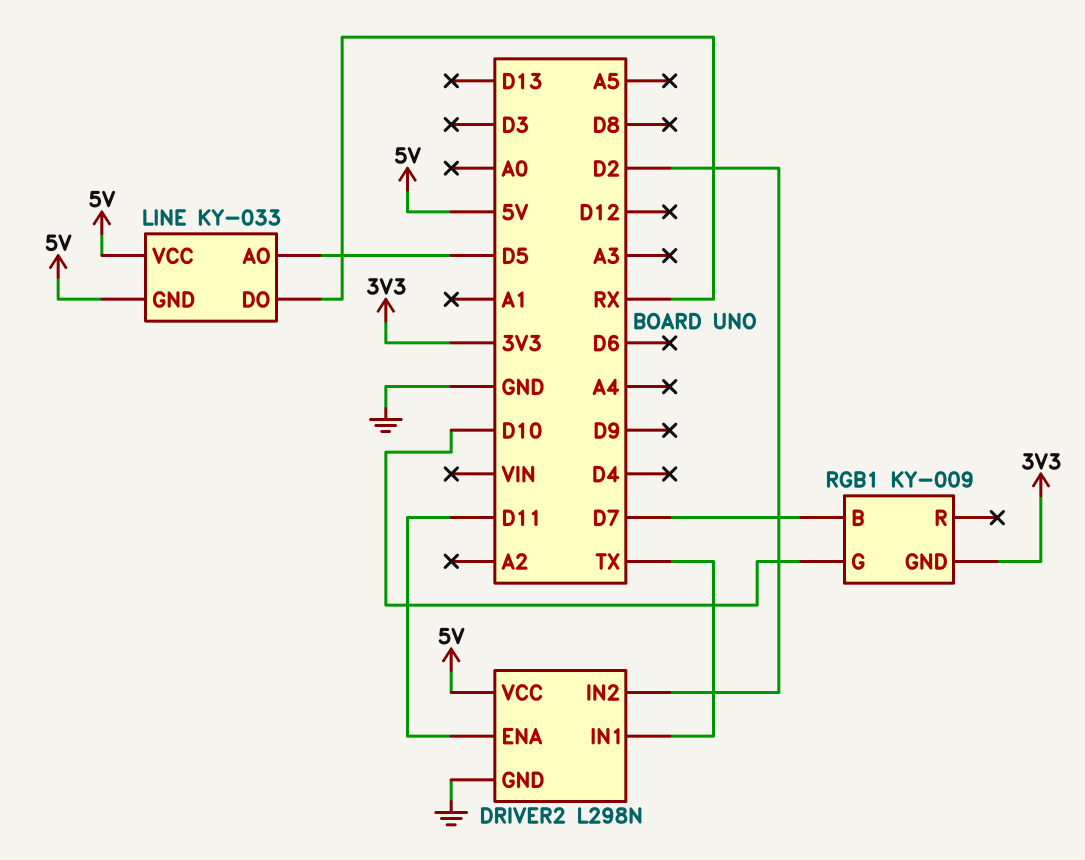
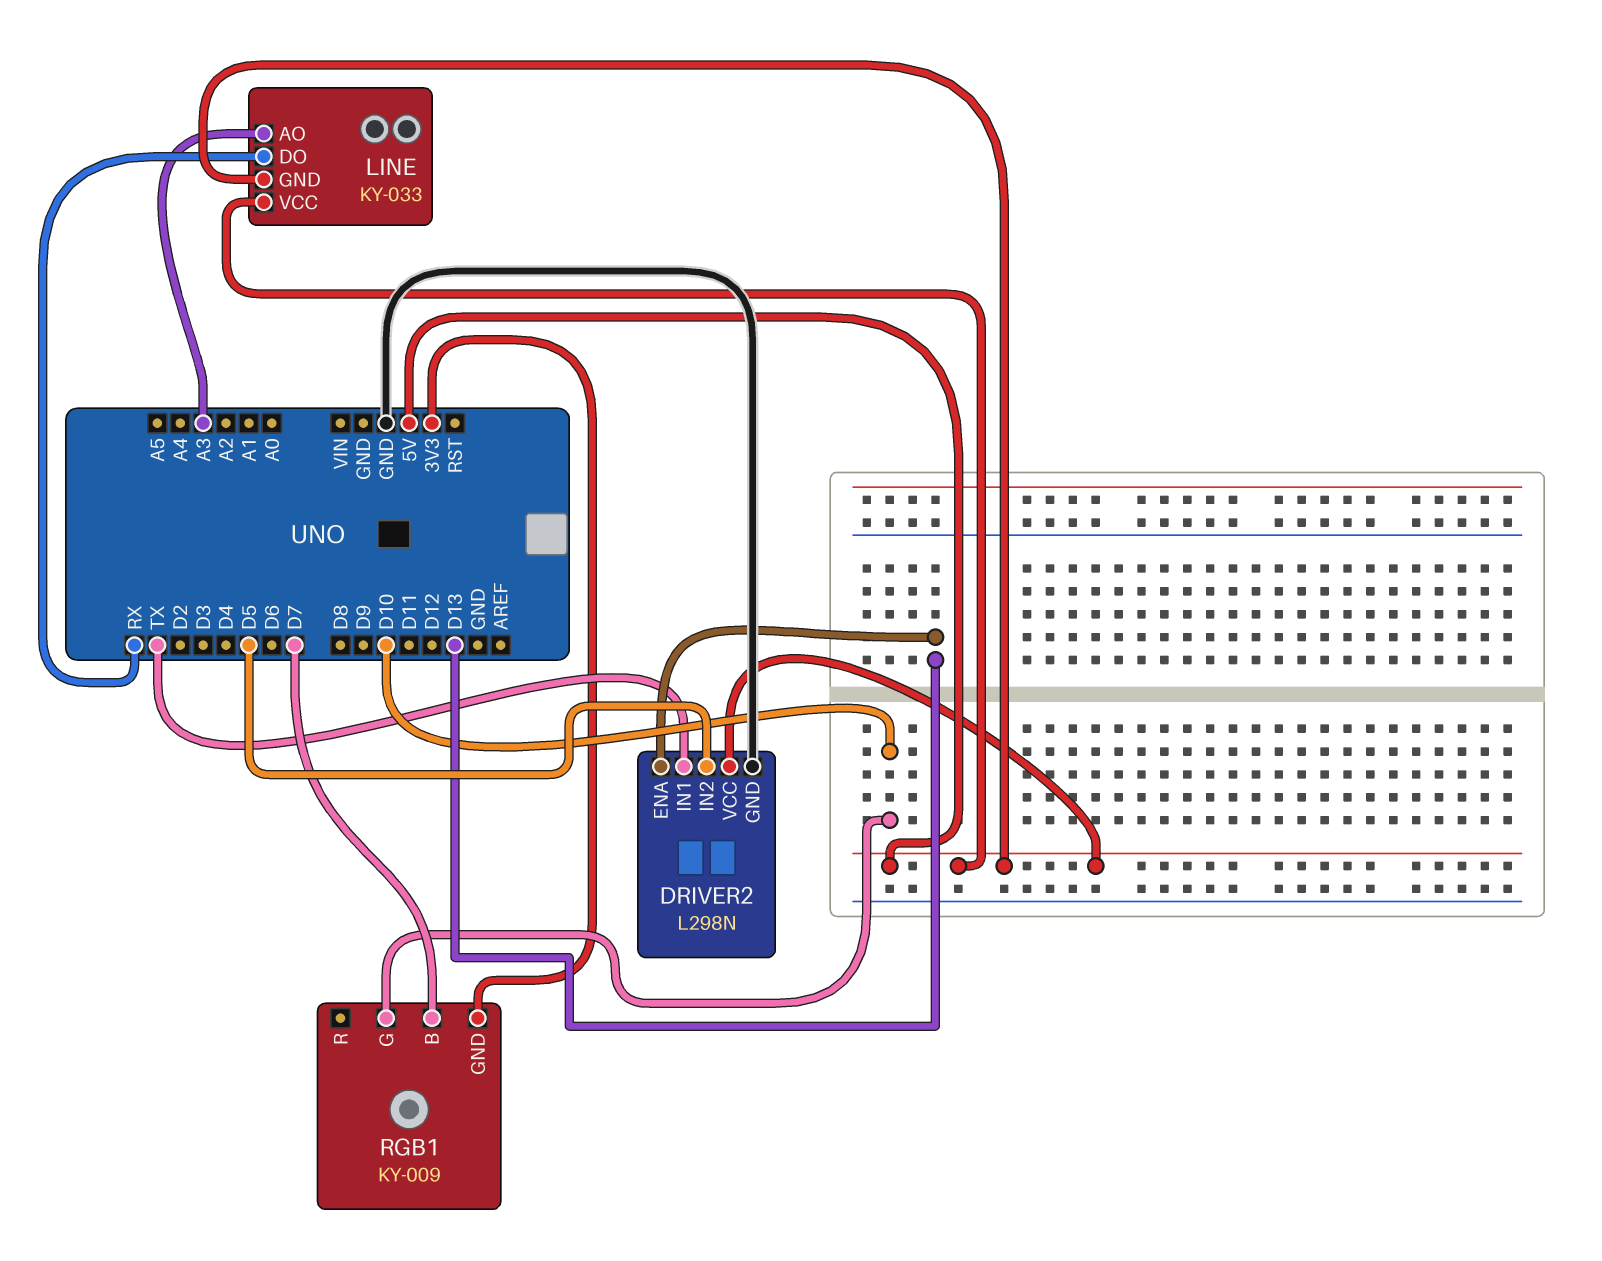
DRIVER2 pin ENA: D11 -> D13
DRIVER2 pin IN2: D2 -> D5
LINE pin AO: D5 -> A3

